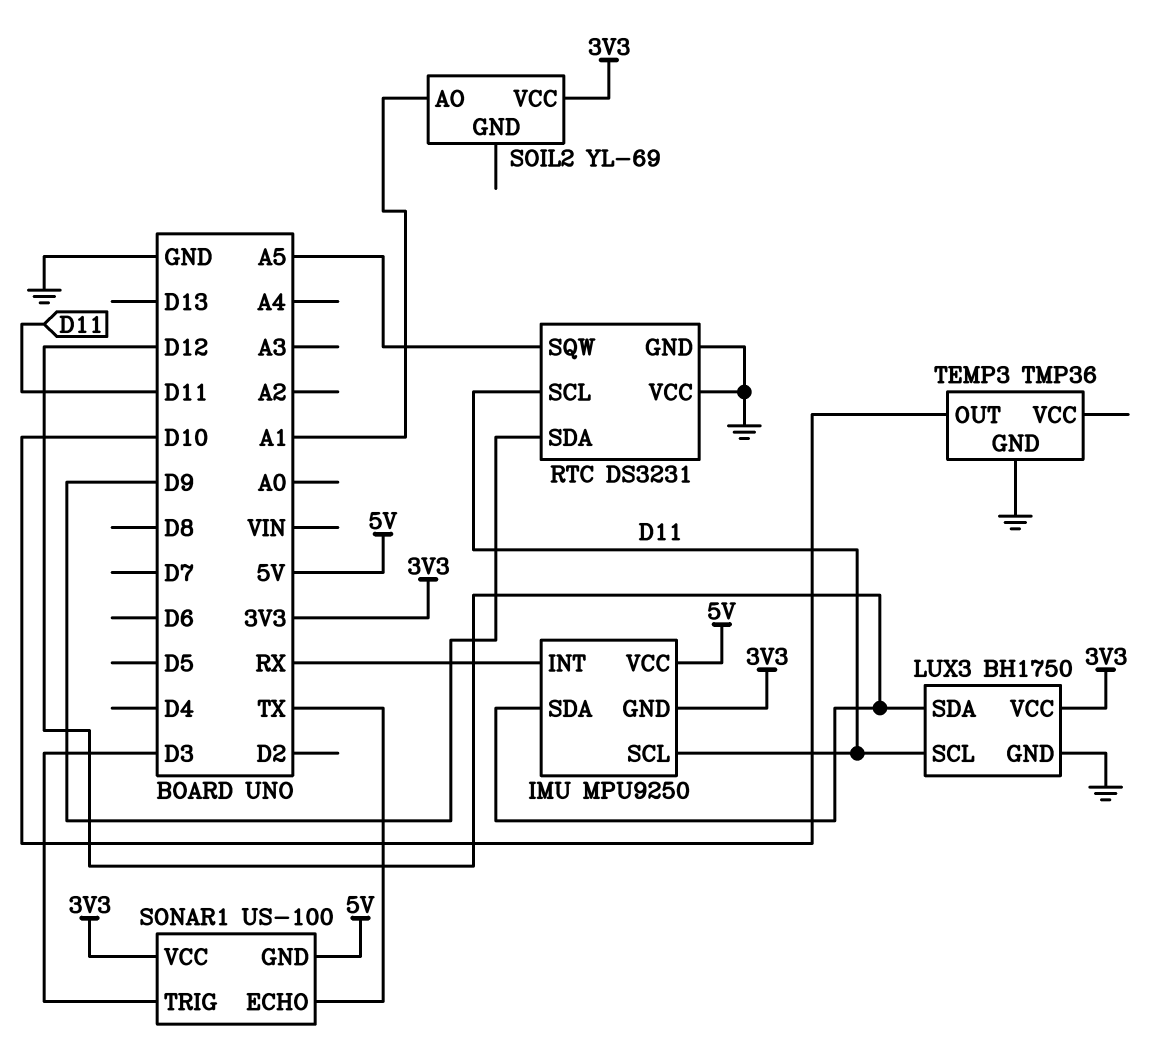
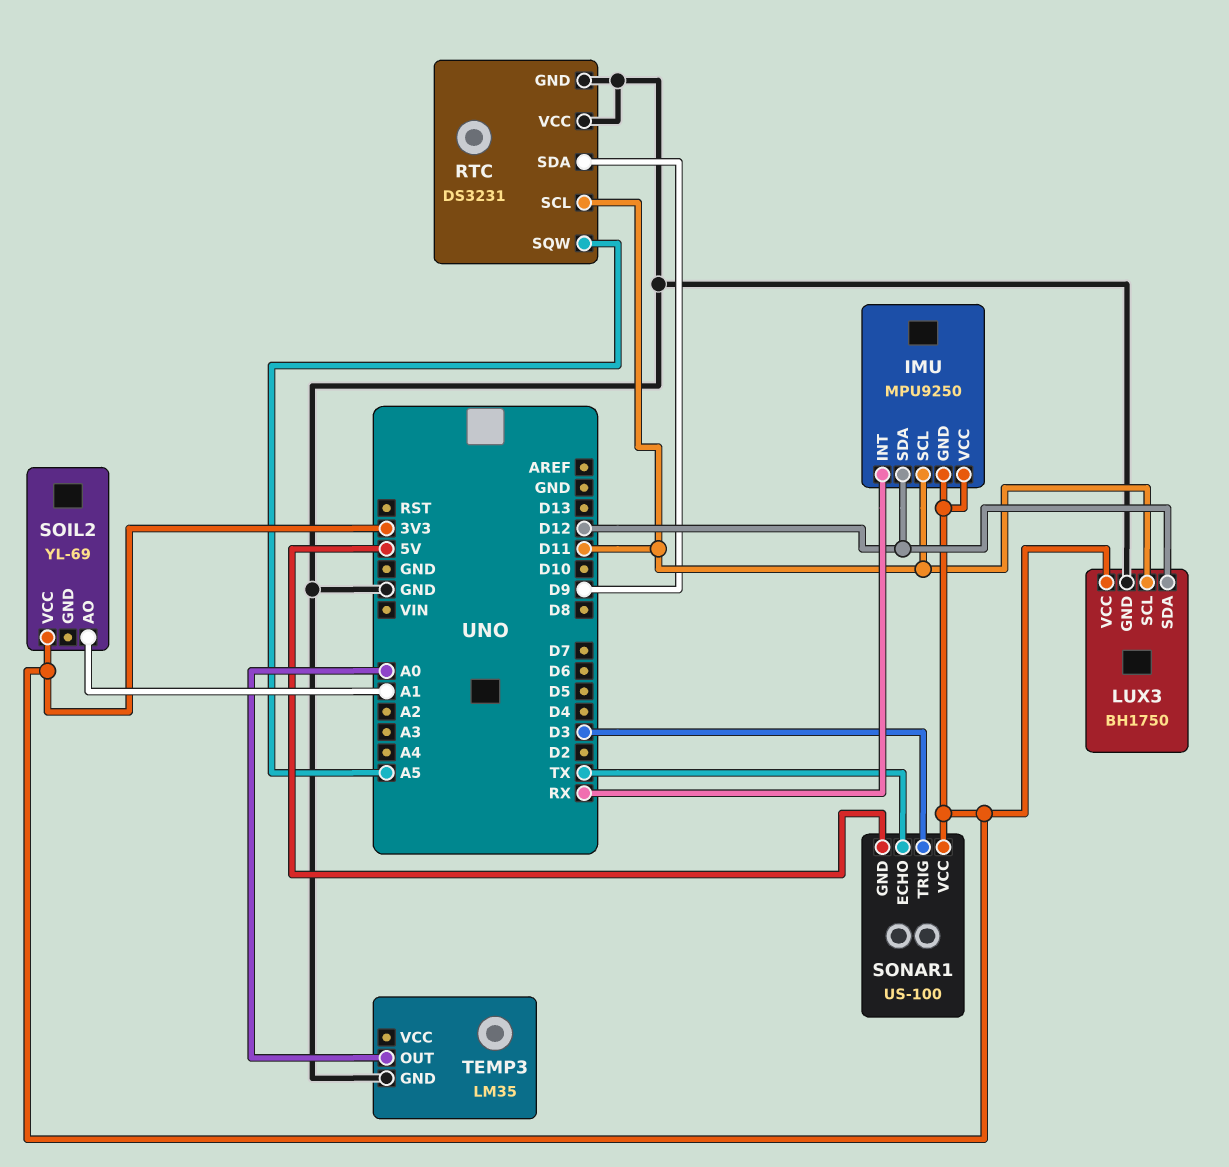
IMU pin VCC: 5V -> 3V3
TEMP3: TMP36 -> LM35
TEMP3 pin OUT: D10 -> A0

